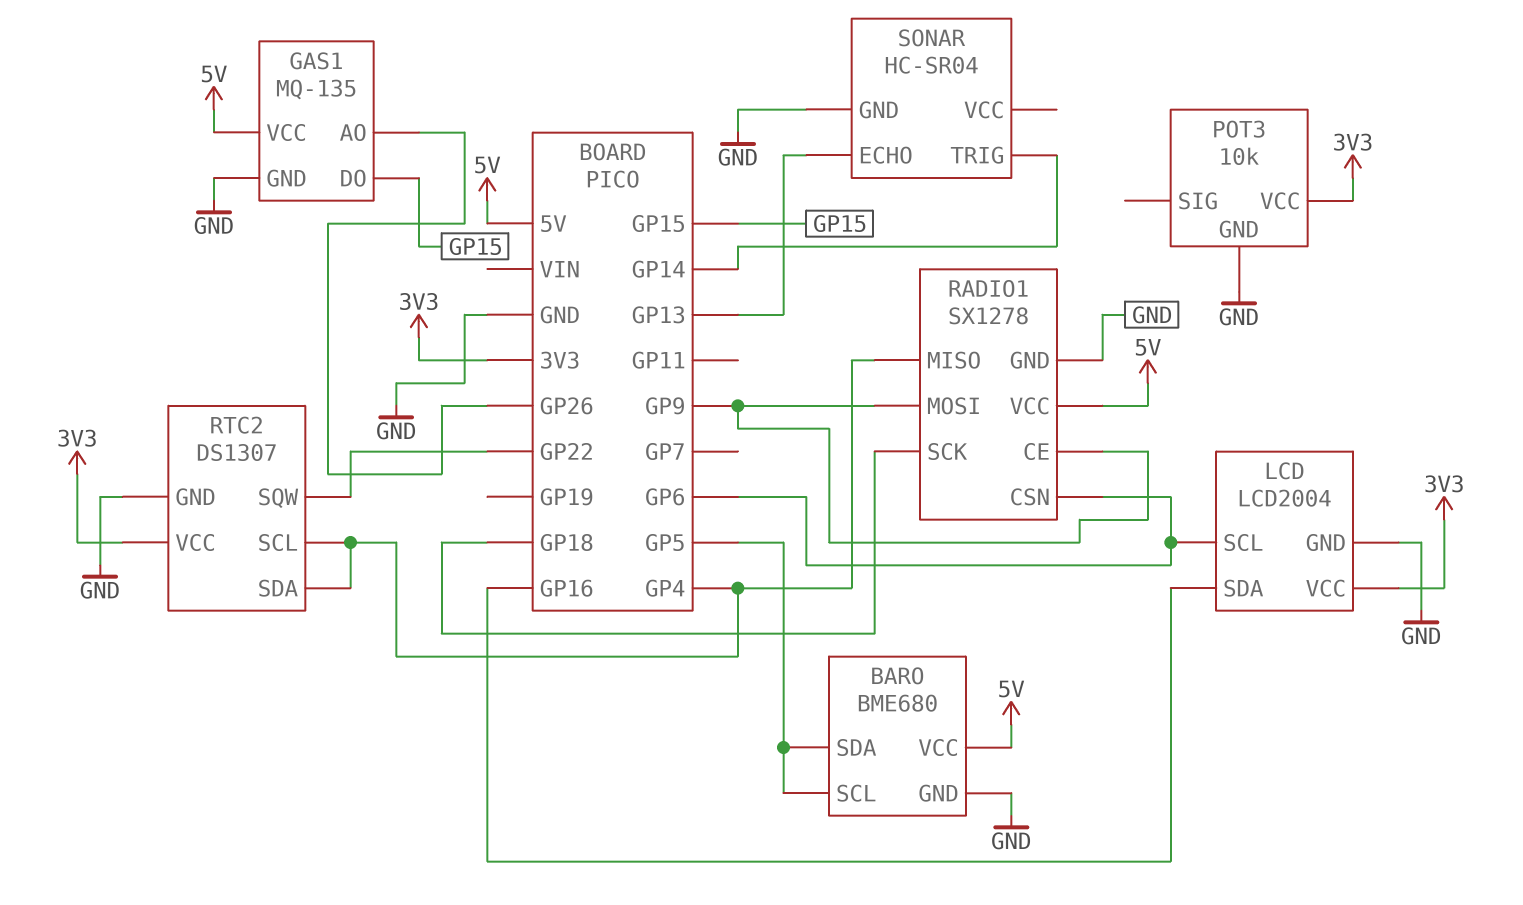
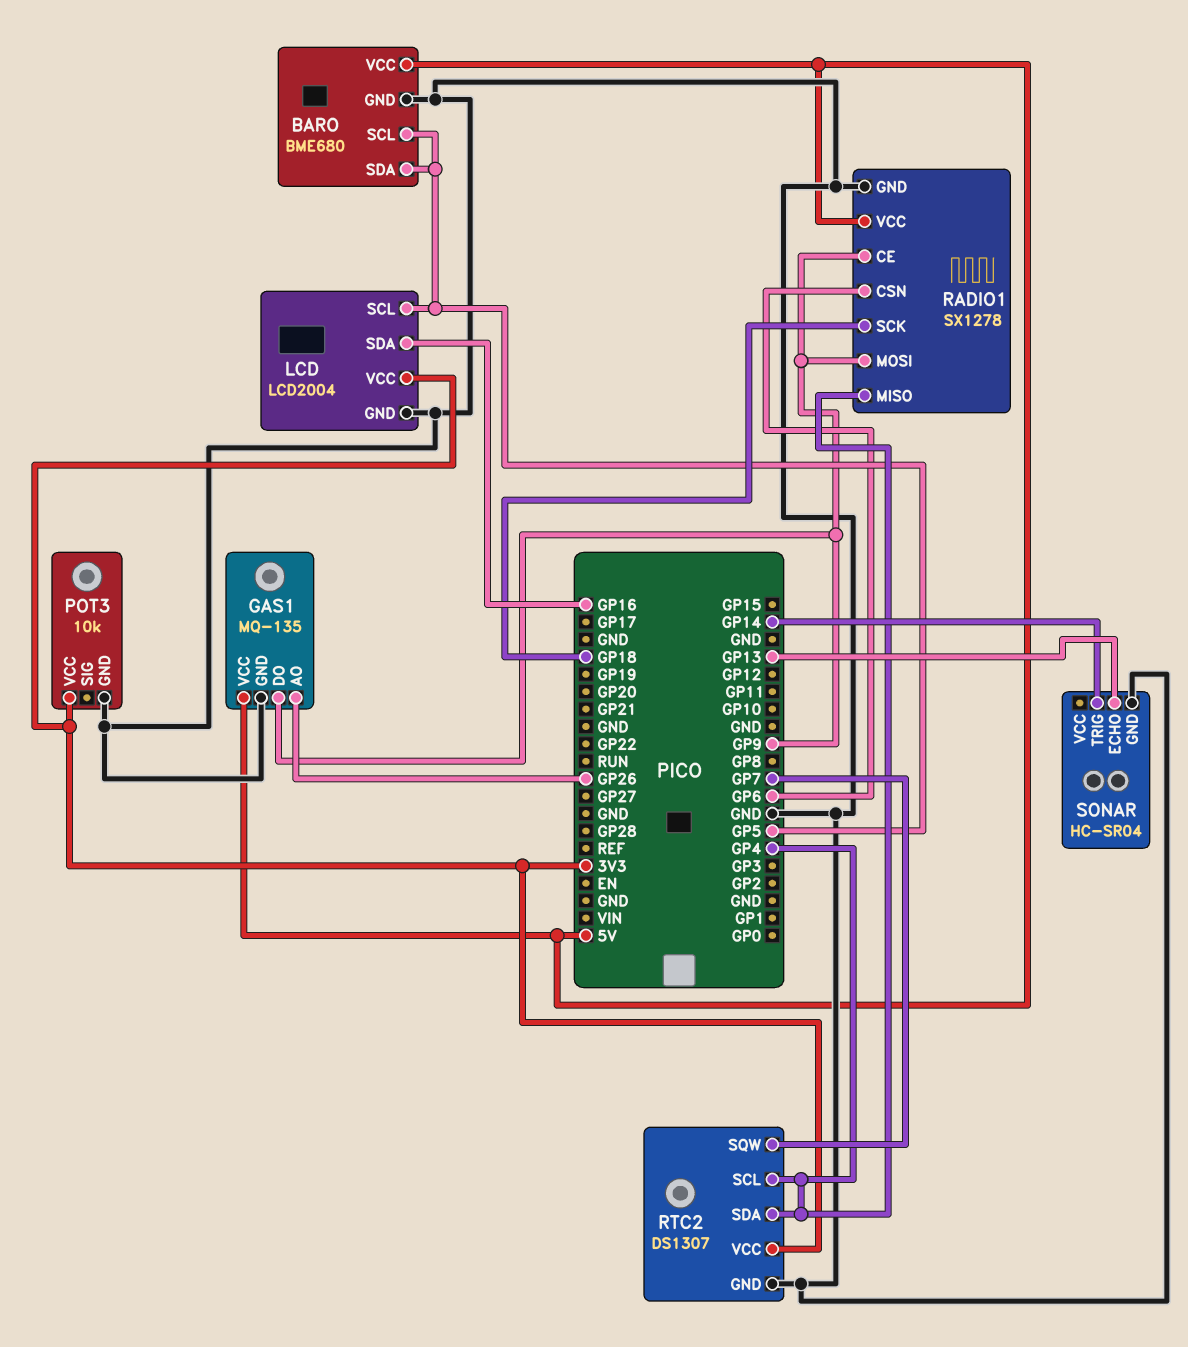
GAS1 pin DO: GP15 -> GP9
LCD pin SCL: GP6 -> GP5
RTC2 pin SQW: GP22 -> GP7

